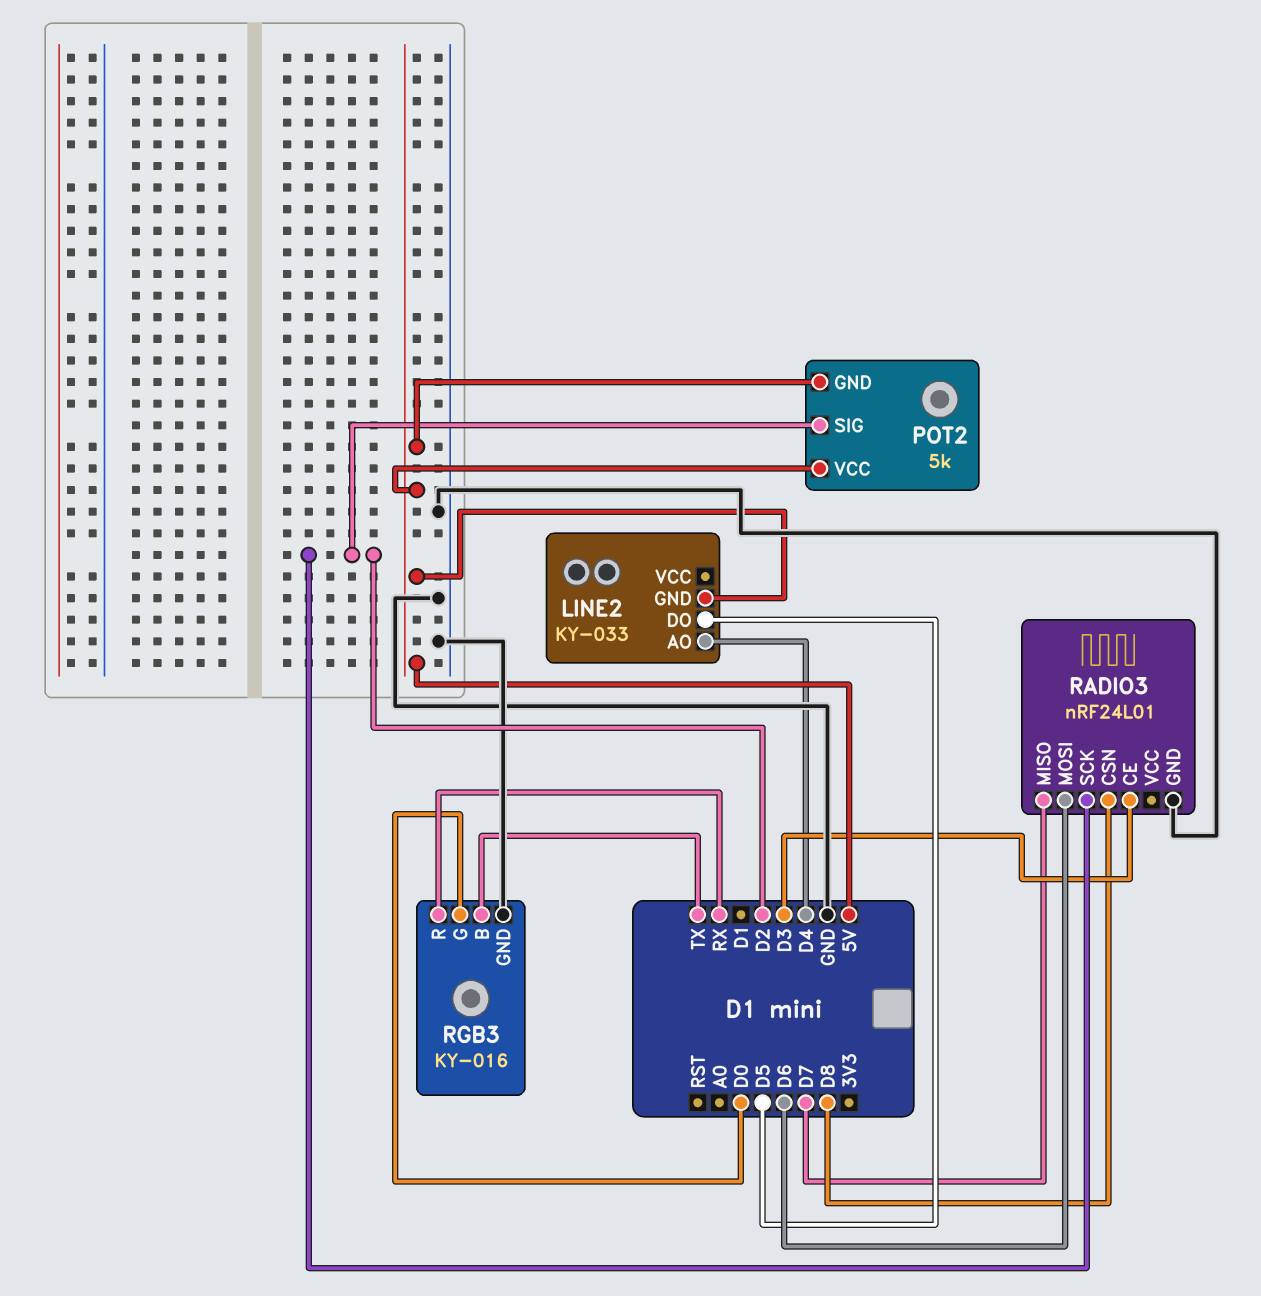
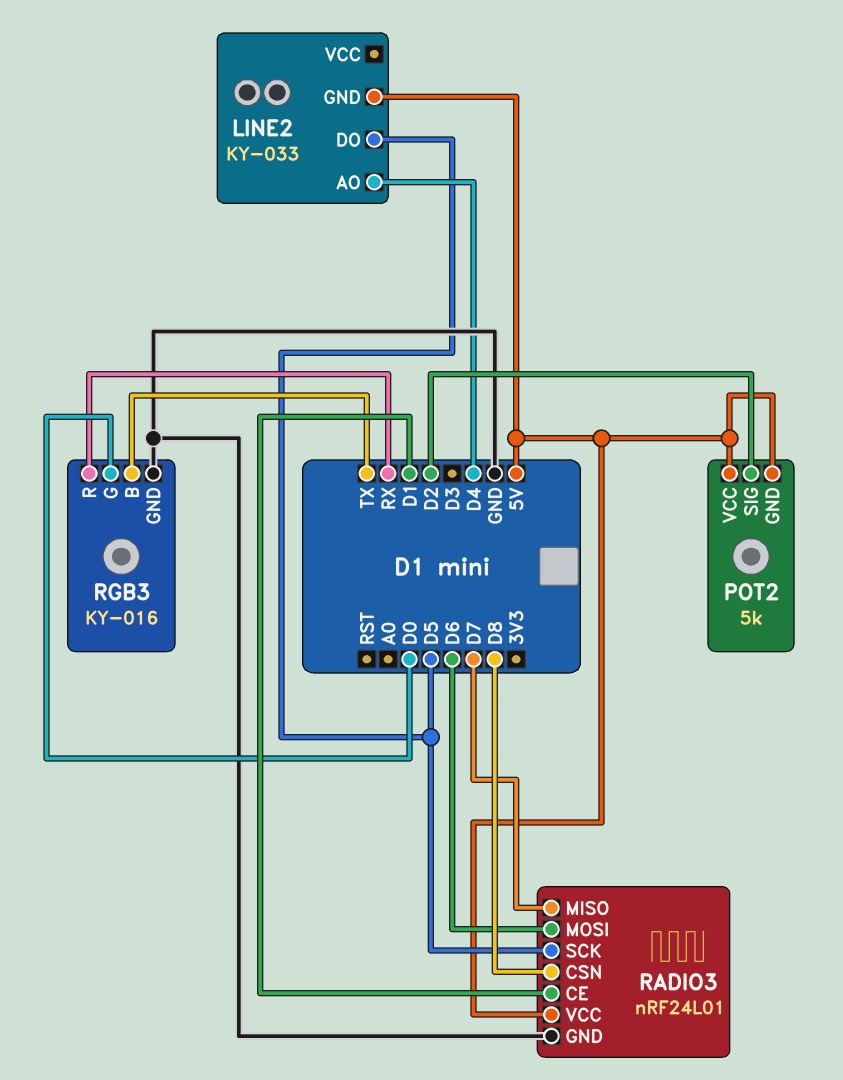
RADIO3 pin CE: D3 -> D1
RADIO3 pin SCK: D2 -> D5
RADIO3 pin VCC: none -> 5V

